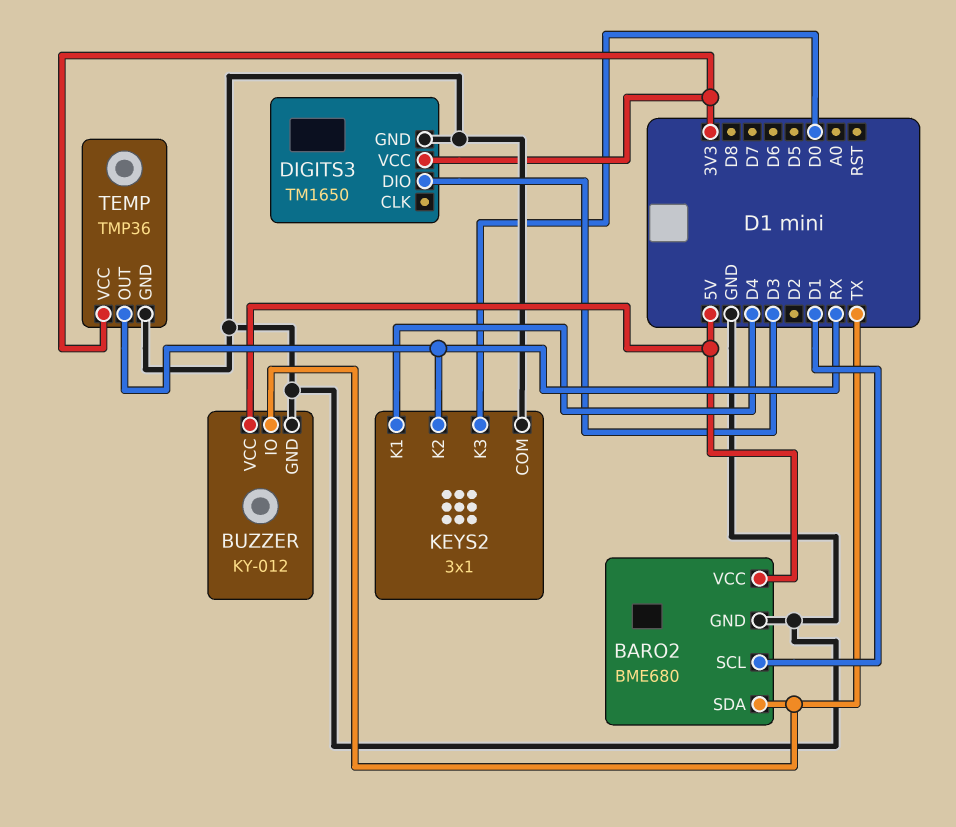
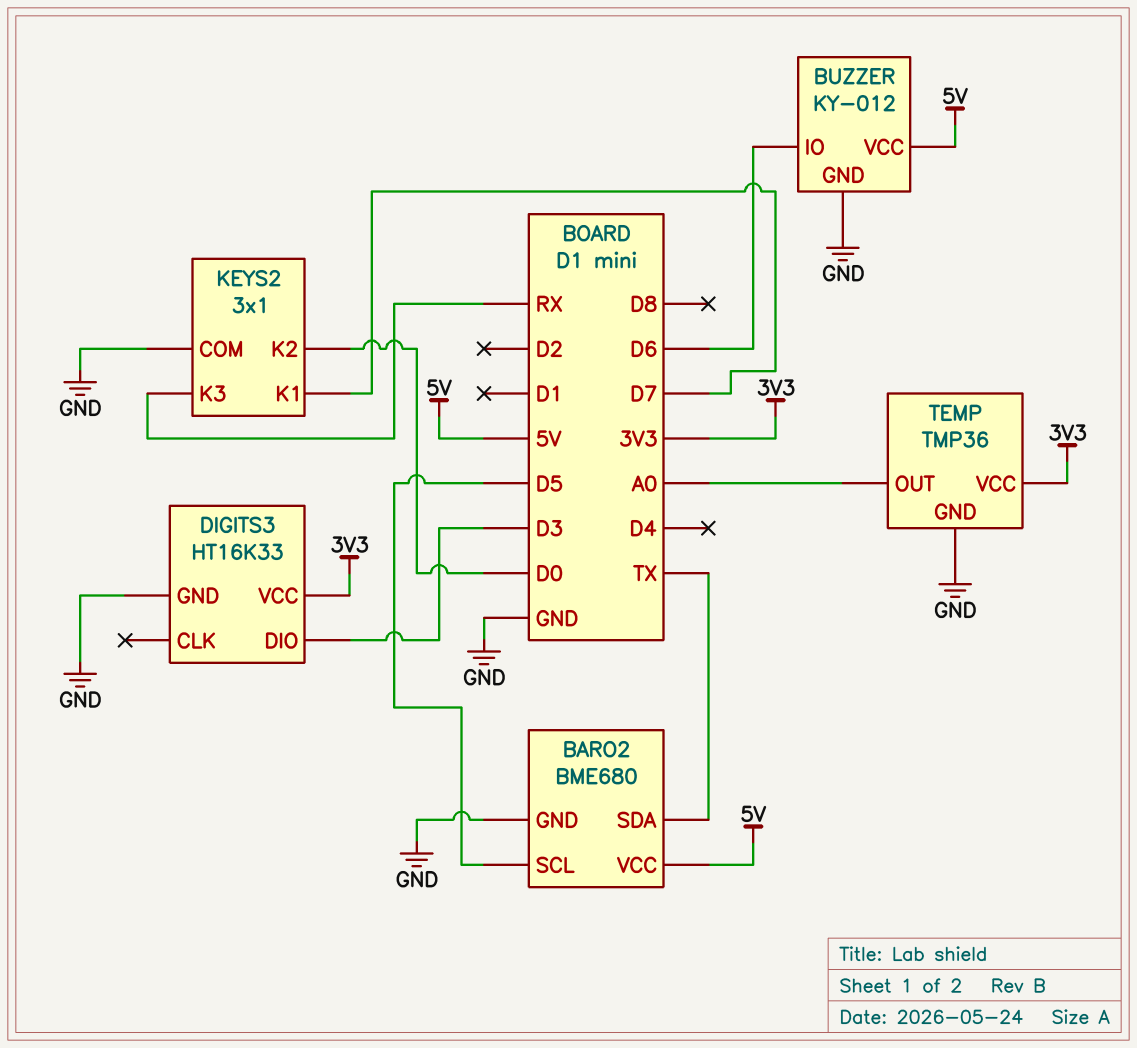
BARO2 pin SCL: D1 -> D5
BUZZER pin IO: TX -> D6
DIGITS3: TM1650 -> HT16K33
KEYS2 pin K1: D4 -> D7
KEYS2 pin K2: RX -> D0
KEYS2 pin K3: D0 -> RX
TEMP pin OUT: RX -> A0

